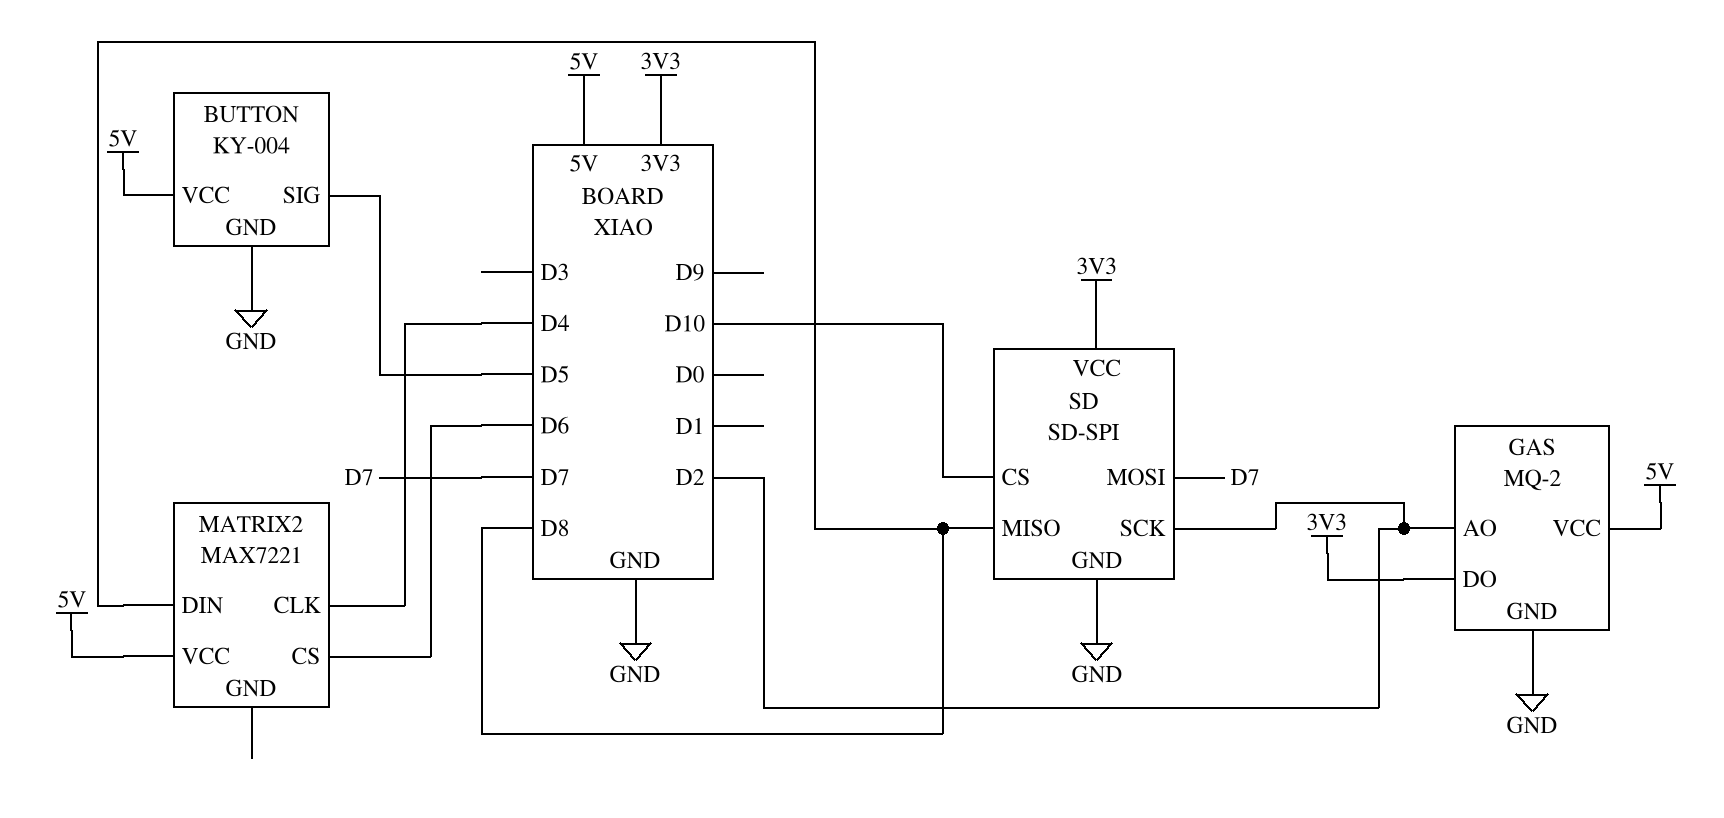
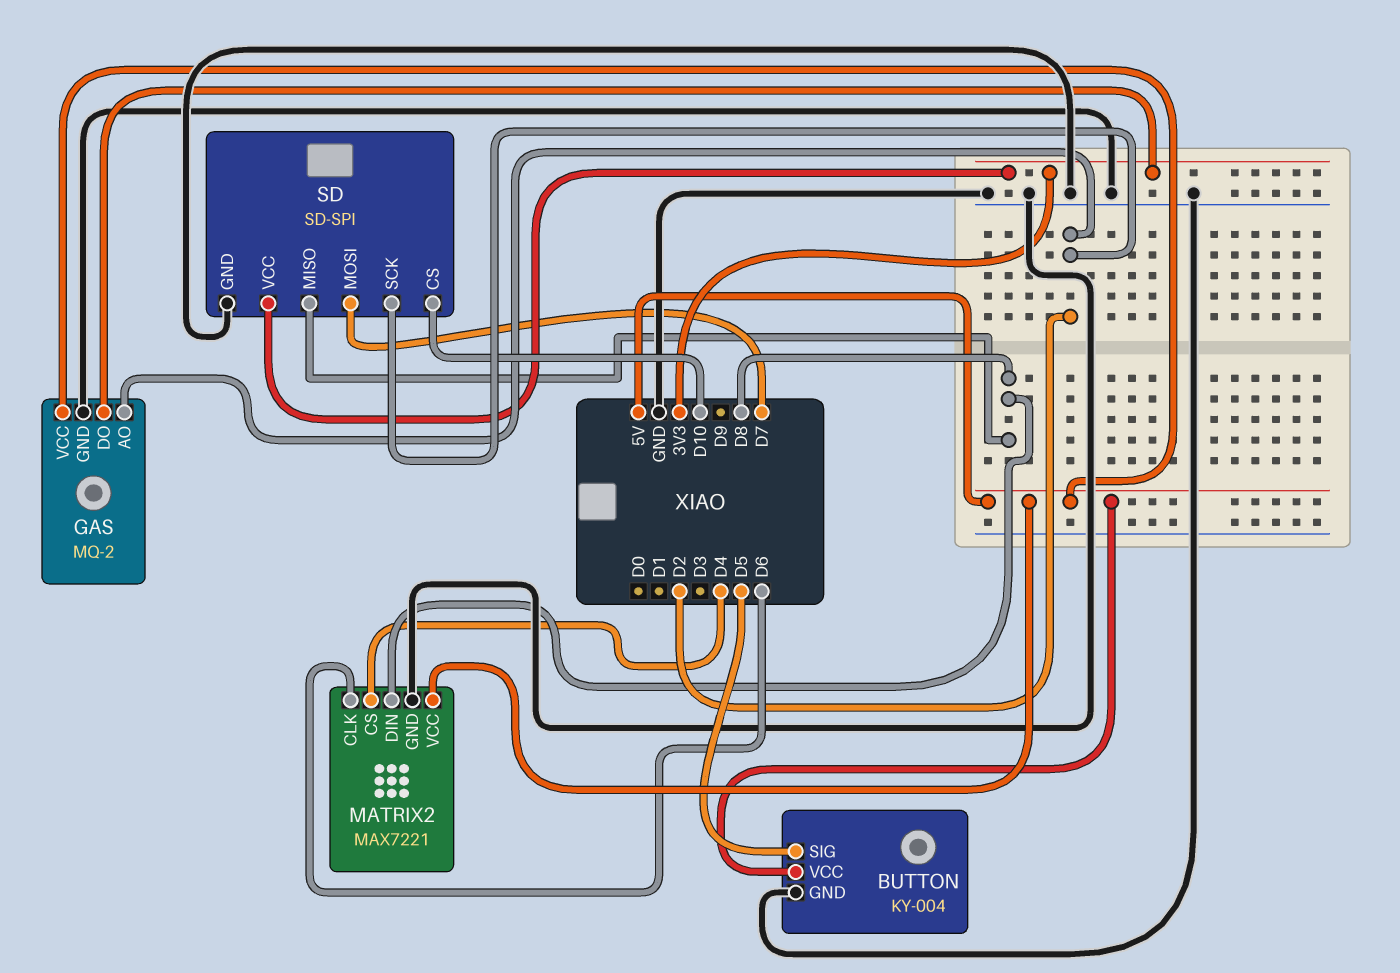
MATRIX2 pin CLK: D4 -> D6
MATRIX2 pin CS: D6 -> D4
MATRIX2 pin GND: none -> GND

